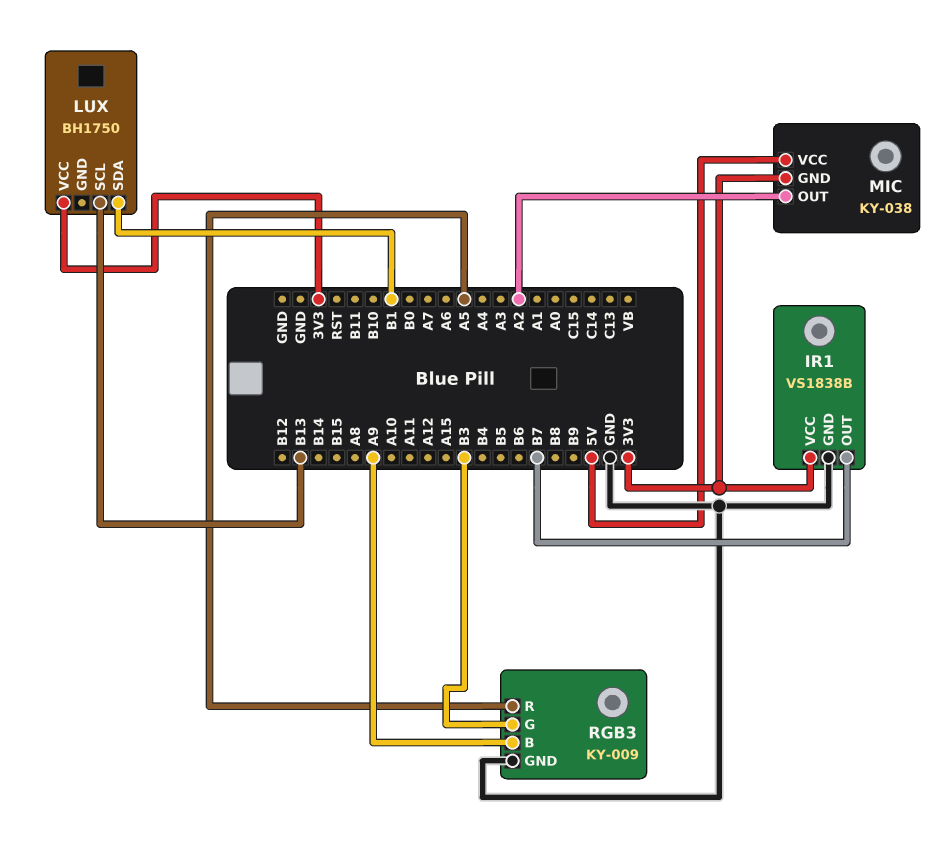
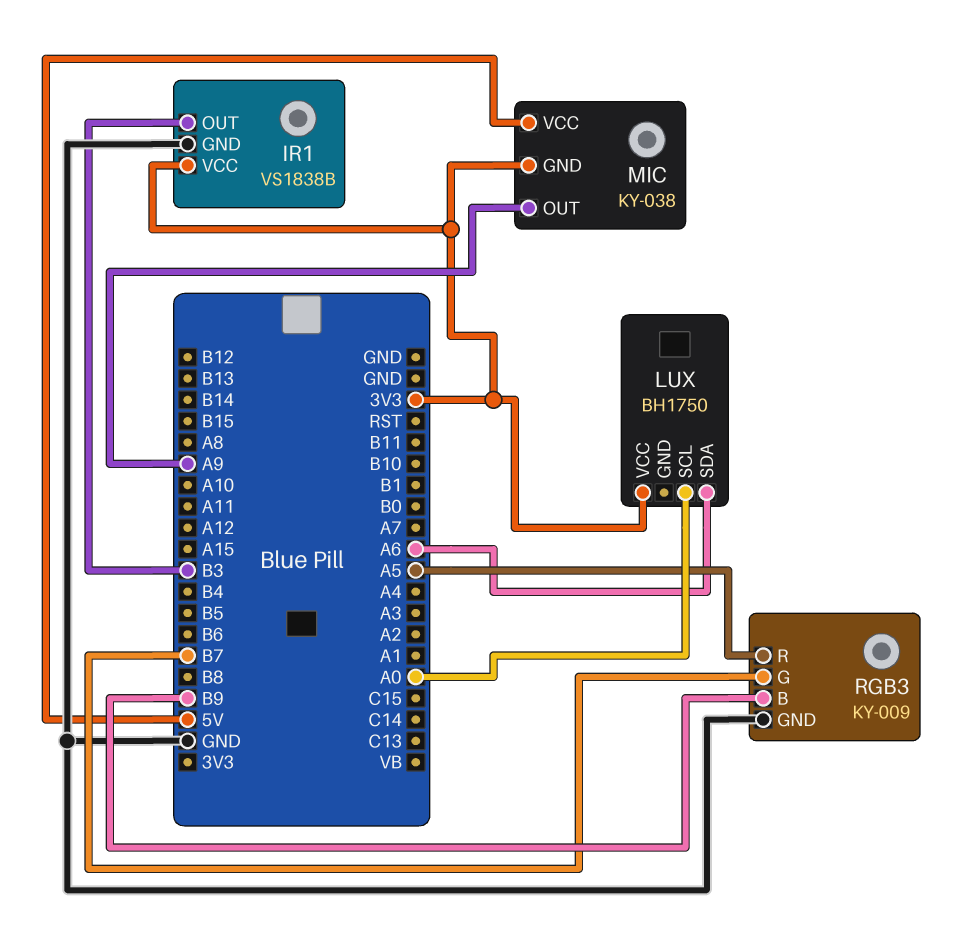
IR1 pin OUT: B7 -> B3
LUX pin SCL: B13 -> A0
LUX pin SDA: B1 -> A6
MIC pin OUT: A2 -> A9
RGB3 pin B: A9 -> B9
RGB3 pin G: B3 -> B7

